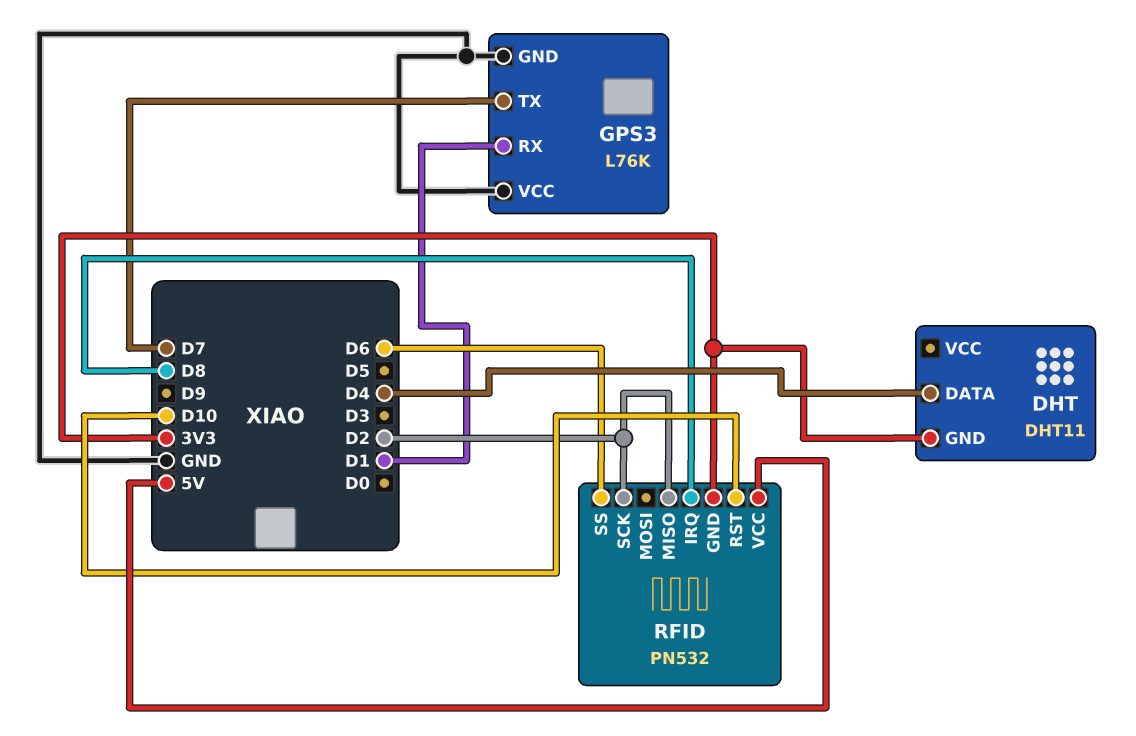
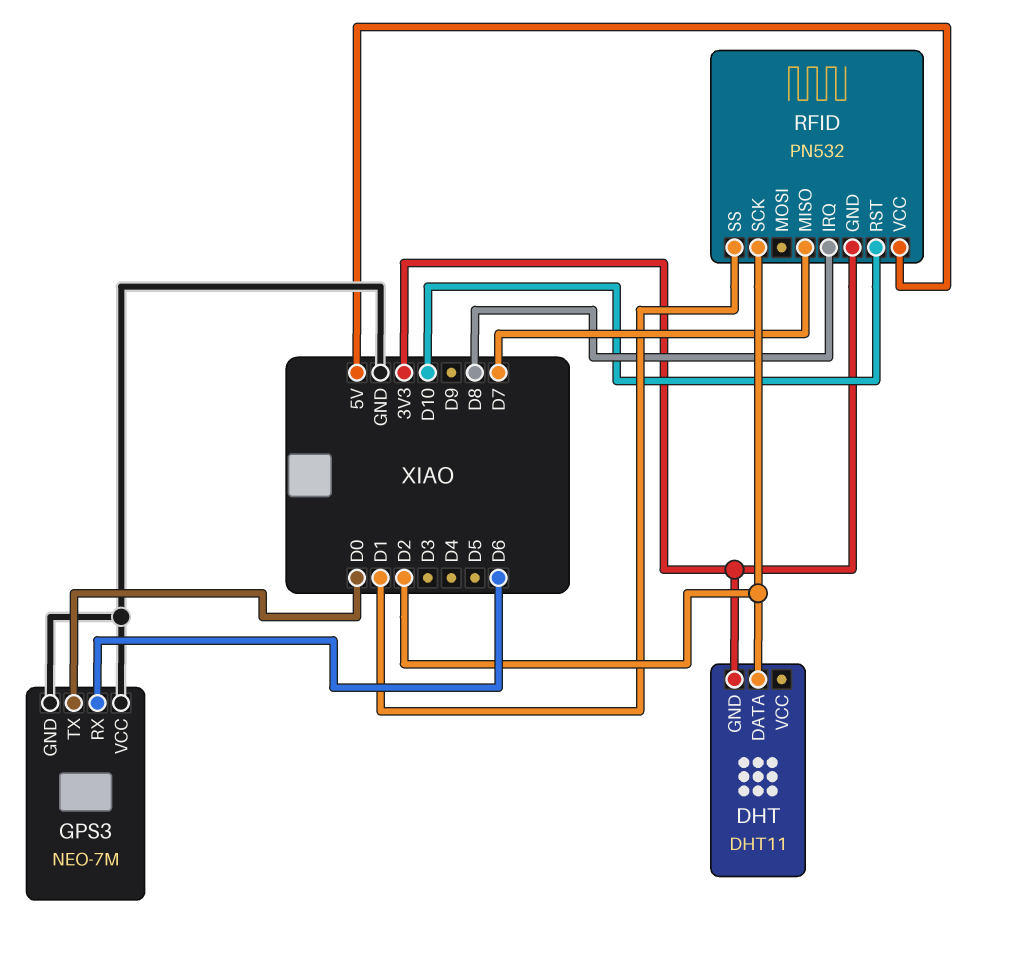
DHT pin DATA: D4 -> D2
GPS3: L76K -> NEO-7M
GPS3 pin RX: D1 -> D6
GPS3 pin TX: D7 -> D0
RFID pin MISO: D2 -> D7
RFID pin SS: D6 -> D1

